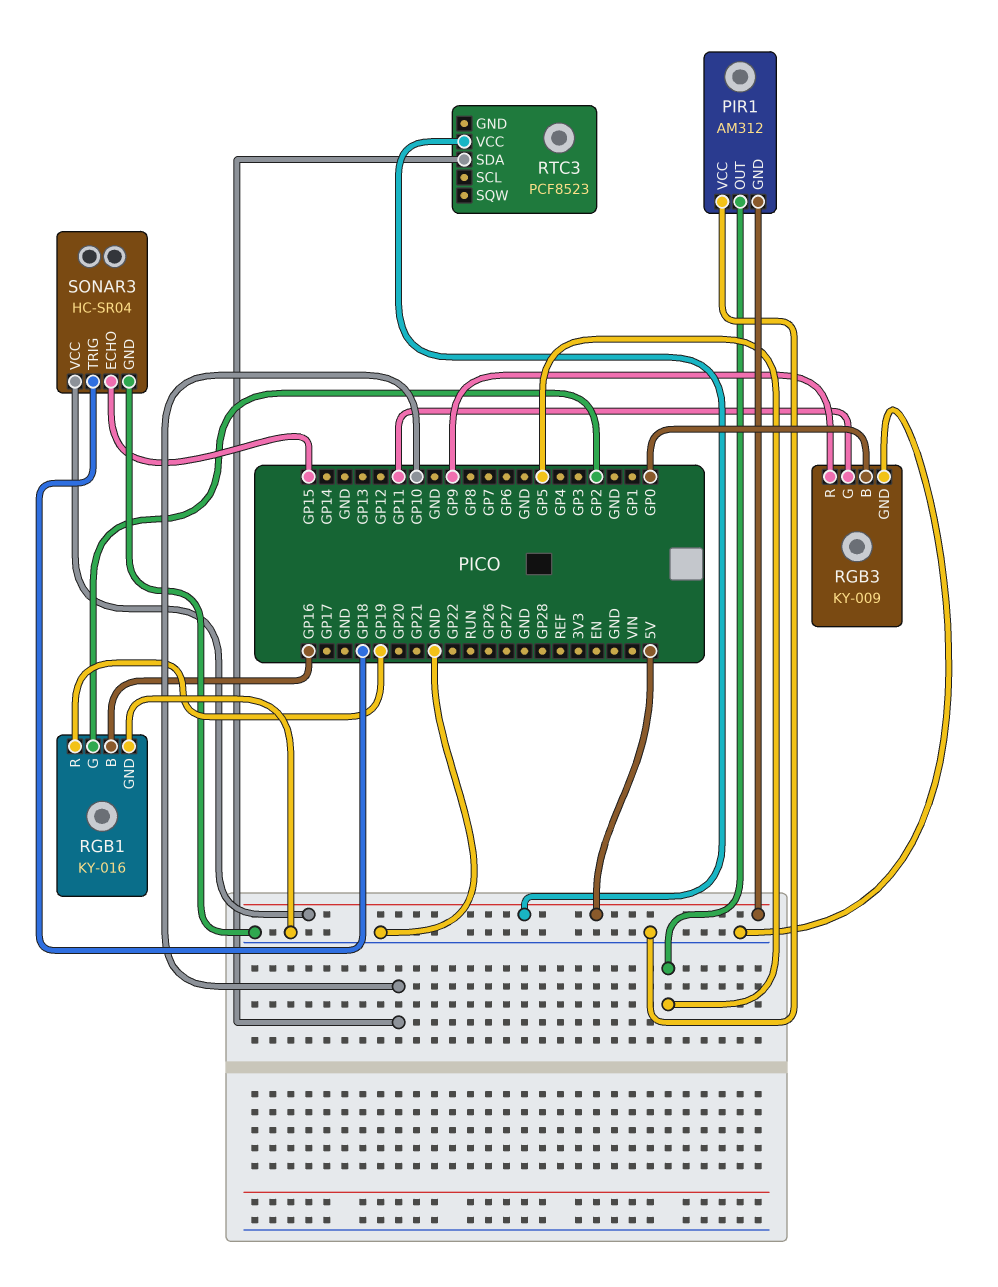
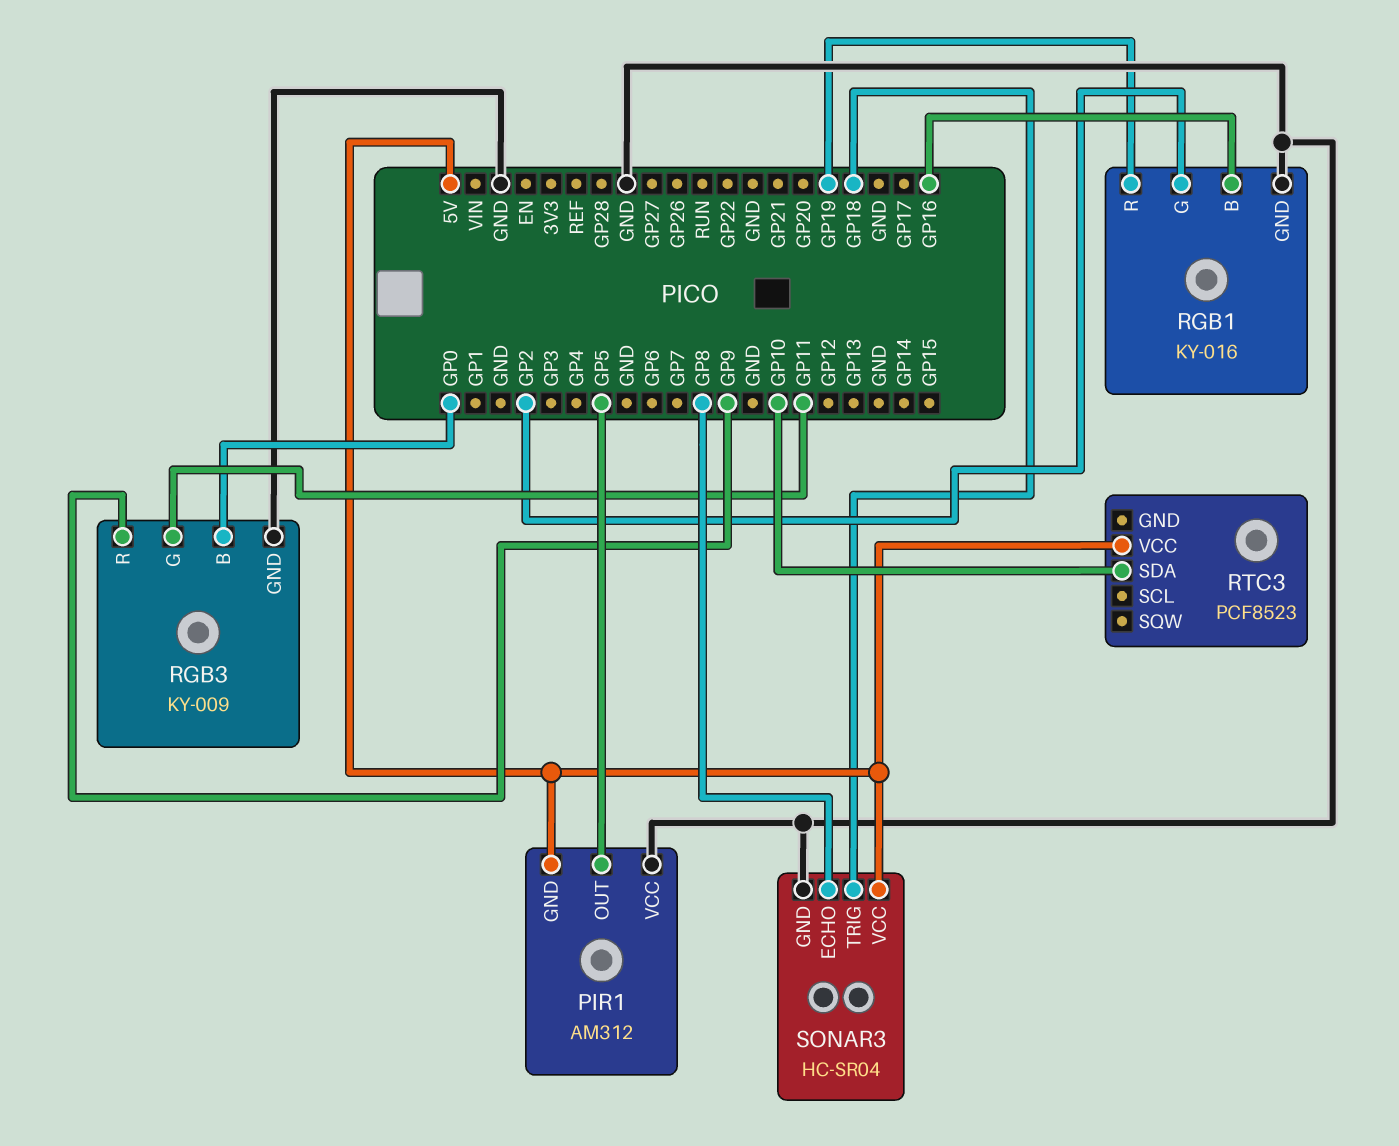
SONAR3 pin ECHO: GP15 -> GP8

